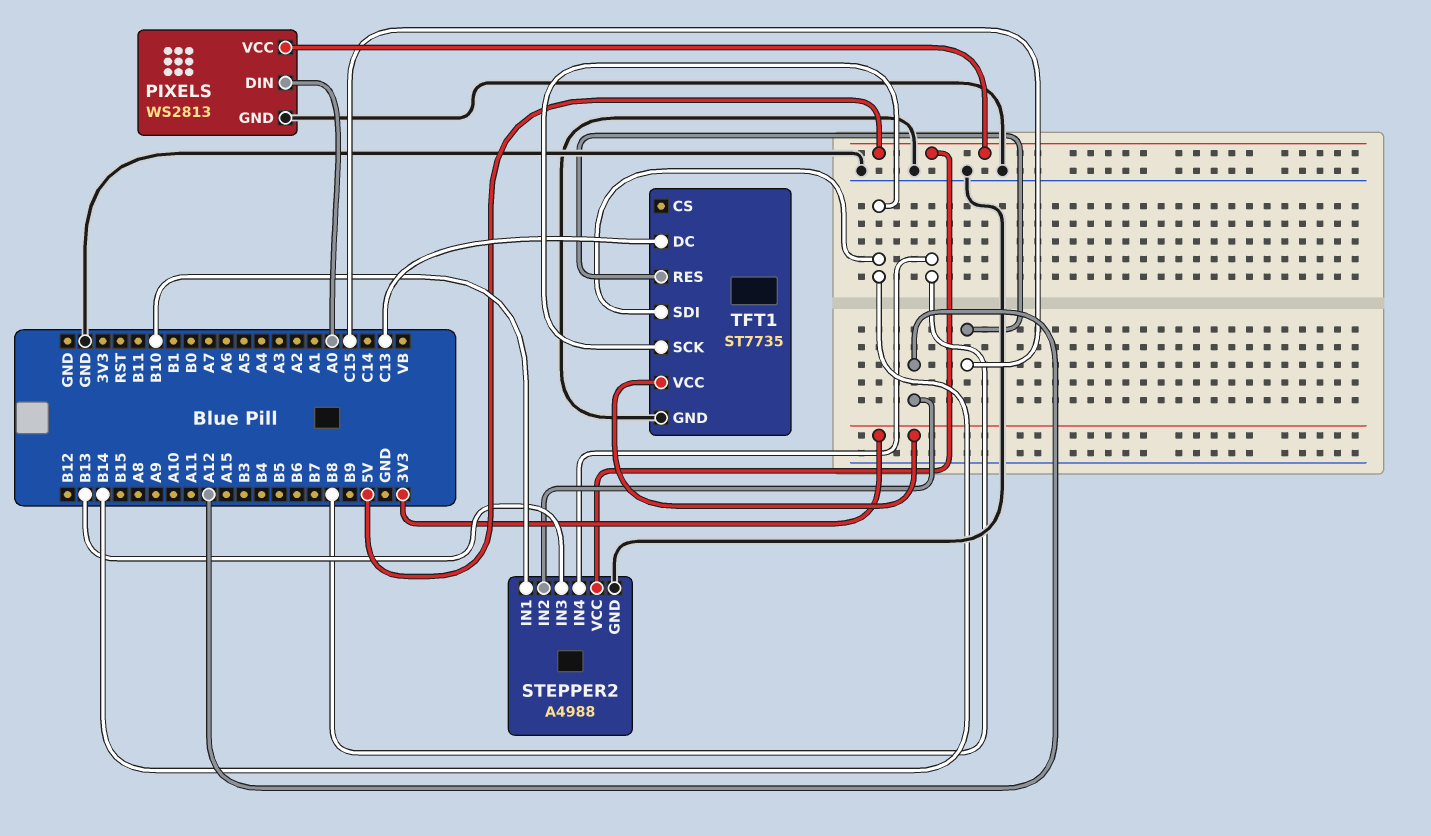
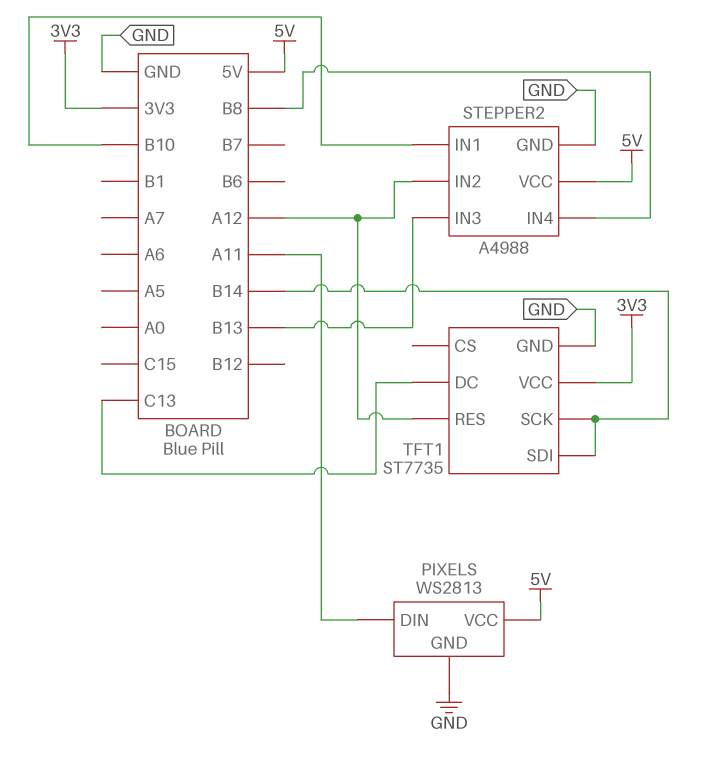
PIXELS pin DIN: A0 -> A11
TFT1 pin RES: C15 -> A12

